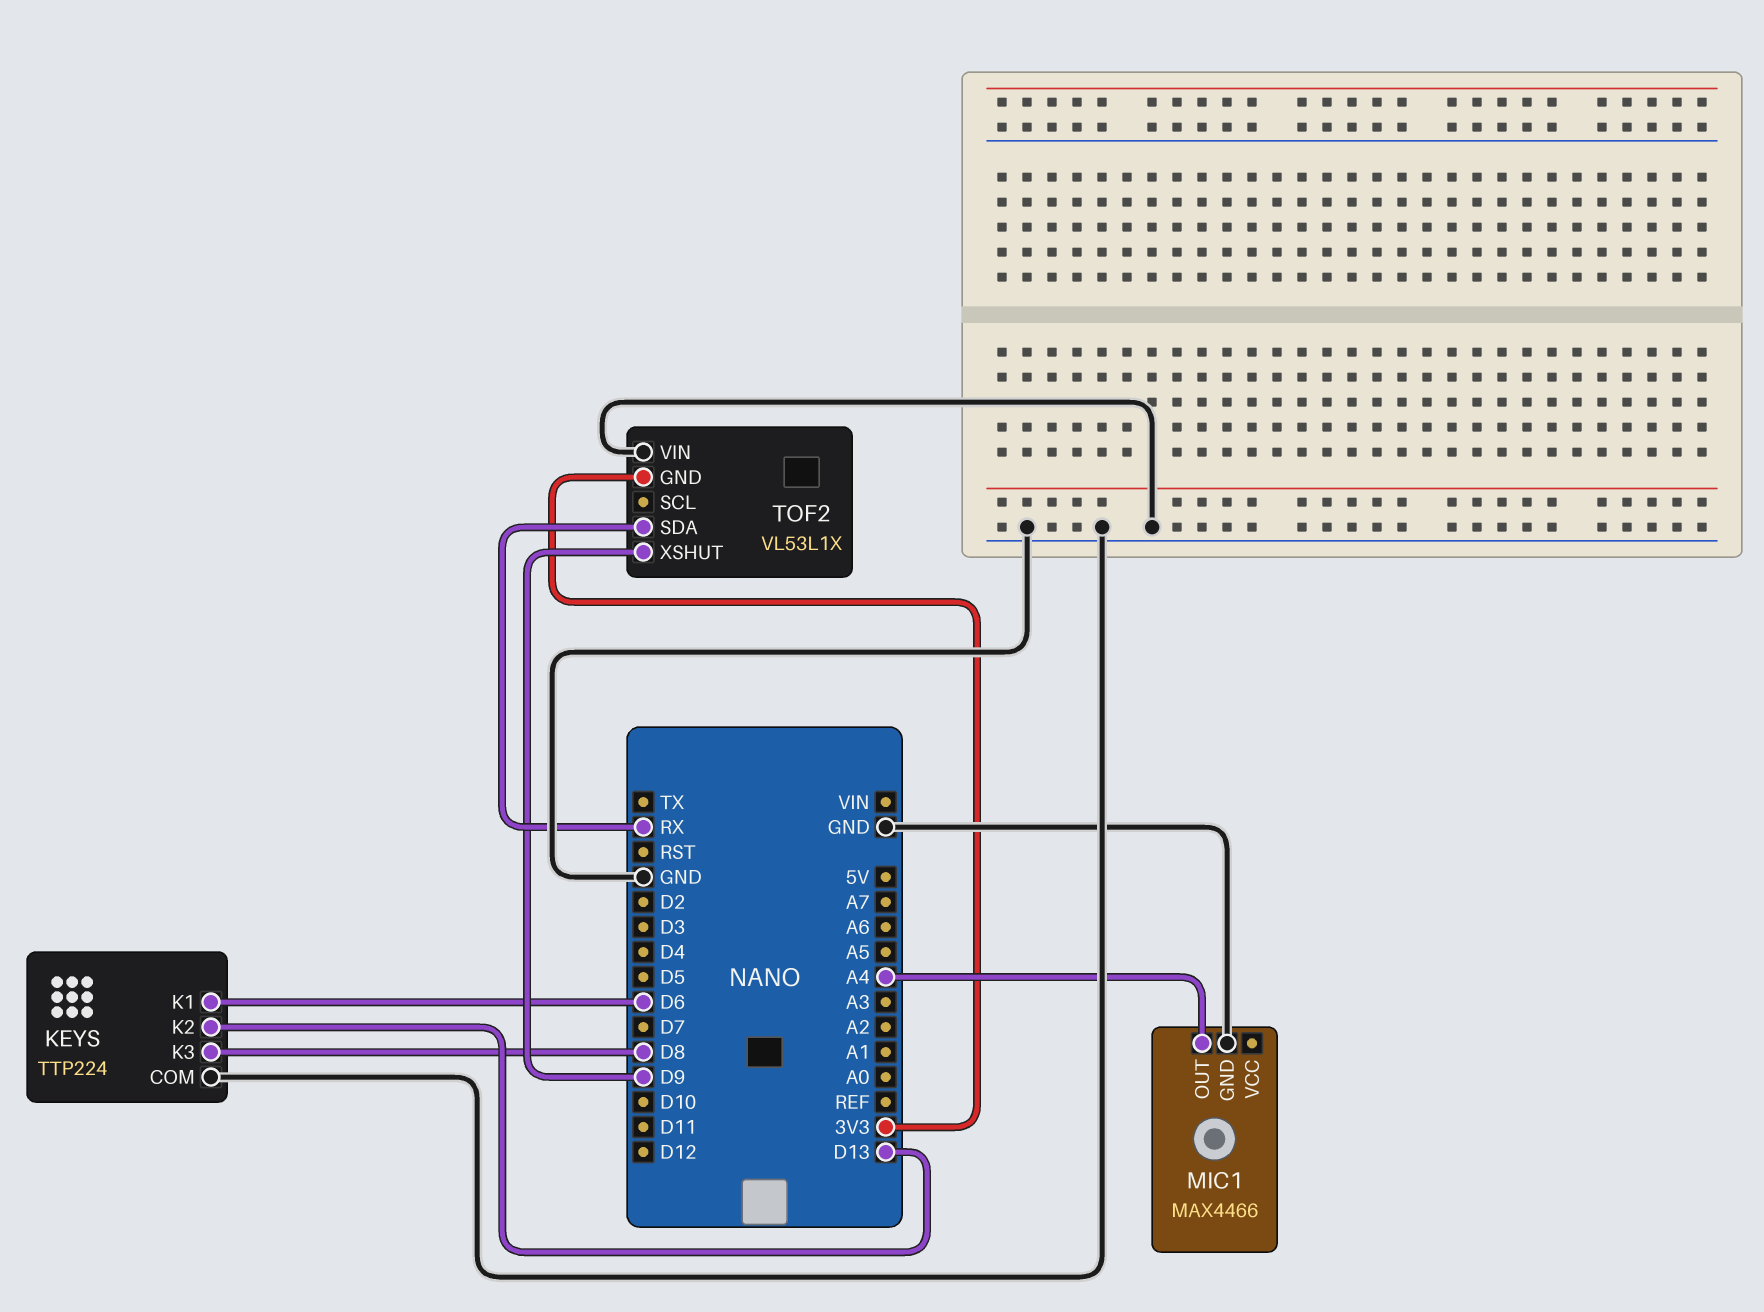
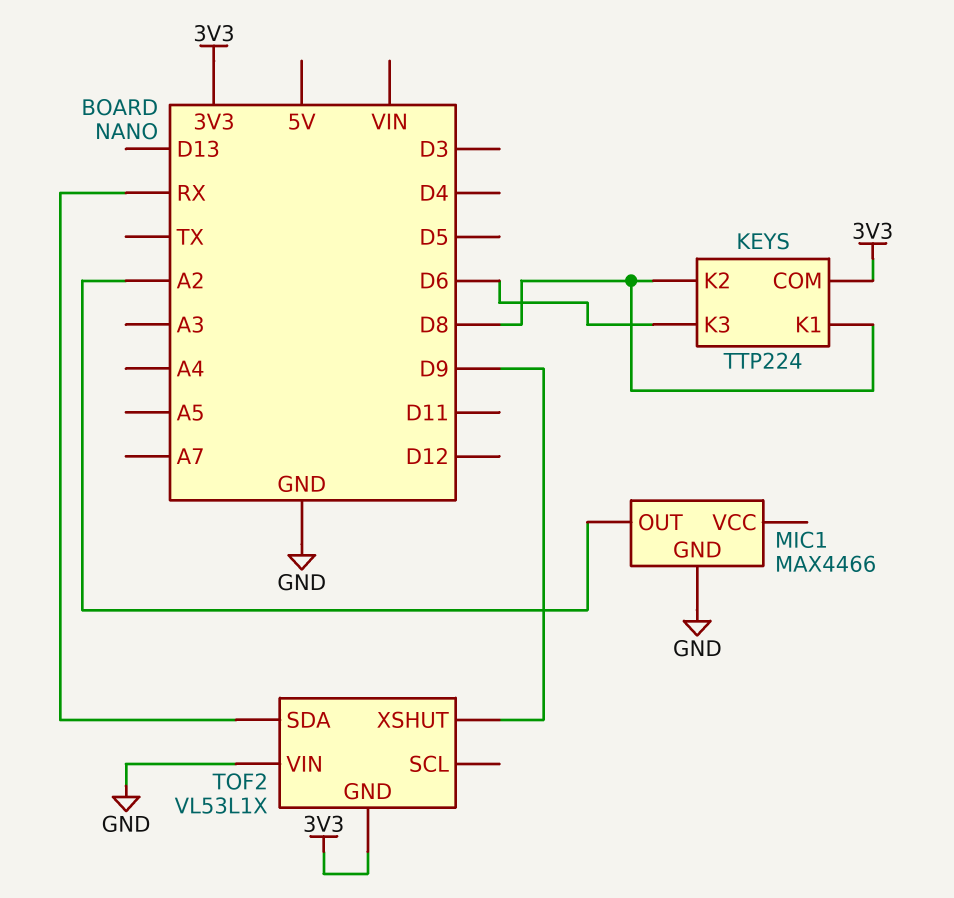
KEYS pin COM: GND -> 3V3
KEYS pin K1: D6 -> D8
KEYS pin K2: D13 -> D8
KEYS pin K3: D8 -> D6
MIC1 pin OUT: A4 -> A2

